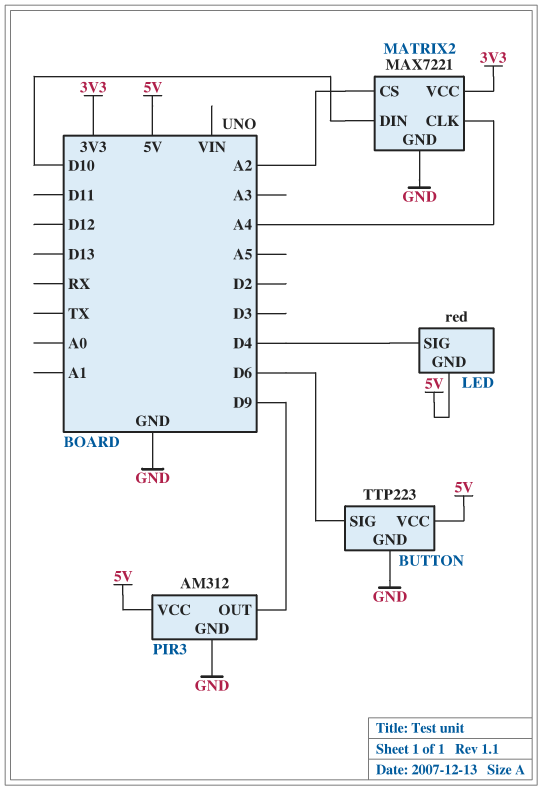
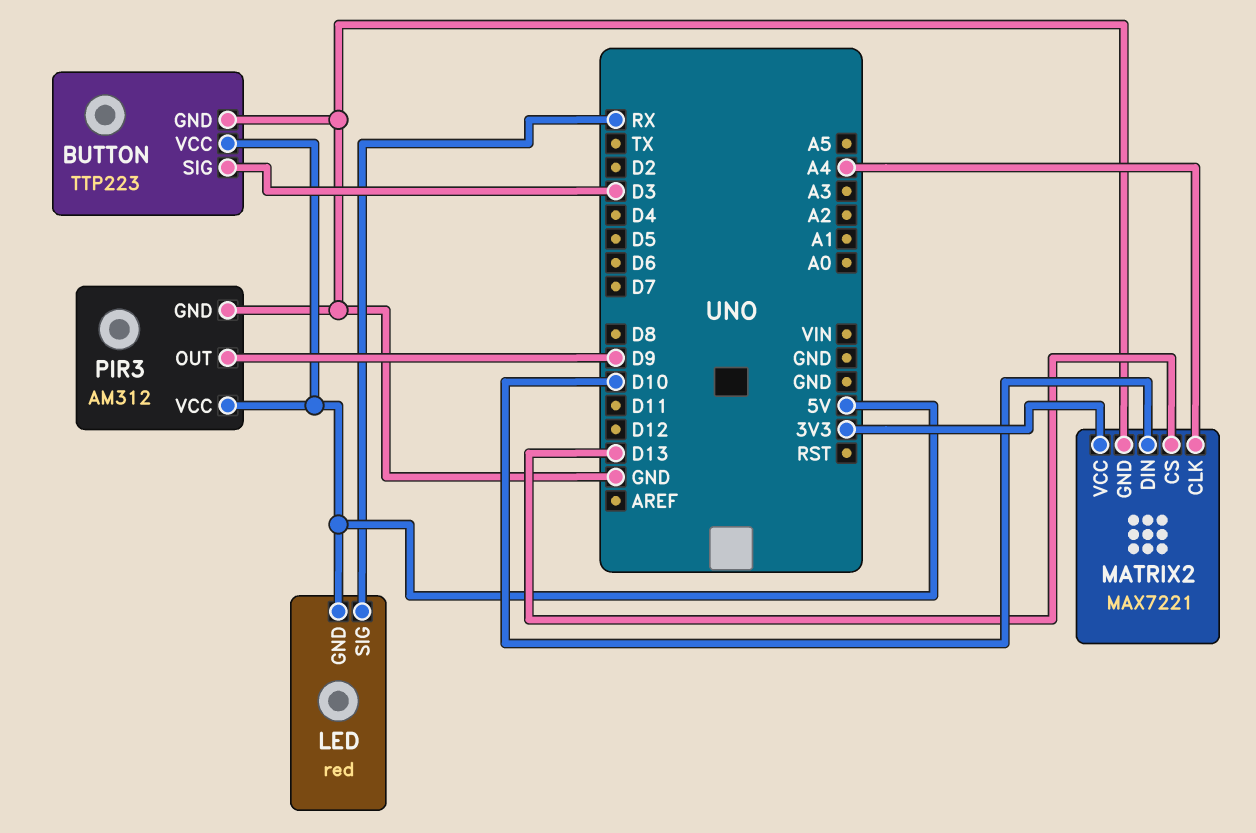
BUTTON pin SIG: D6 -> D3
LED pin SIG: D4 -> RX
MATRIX2 pin CS: A2 -> D13

